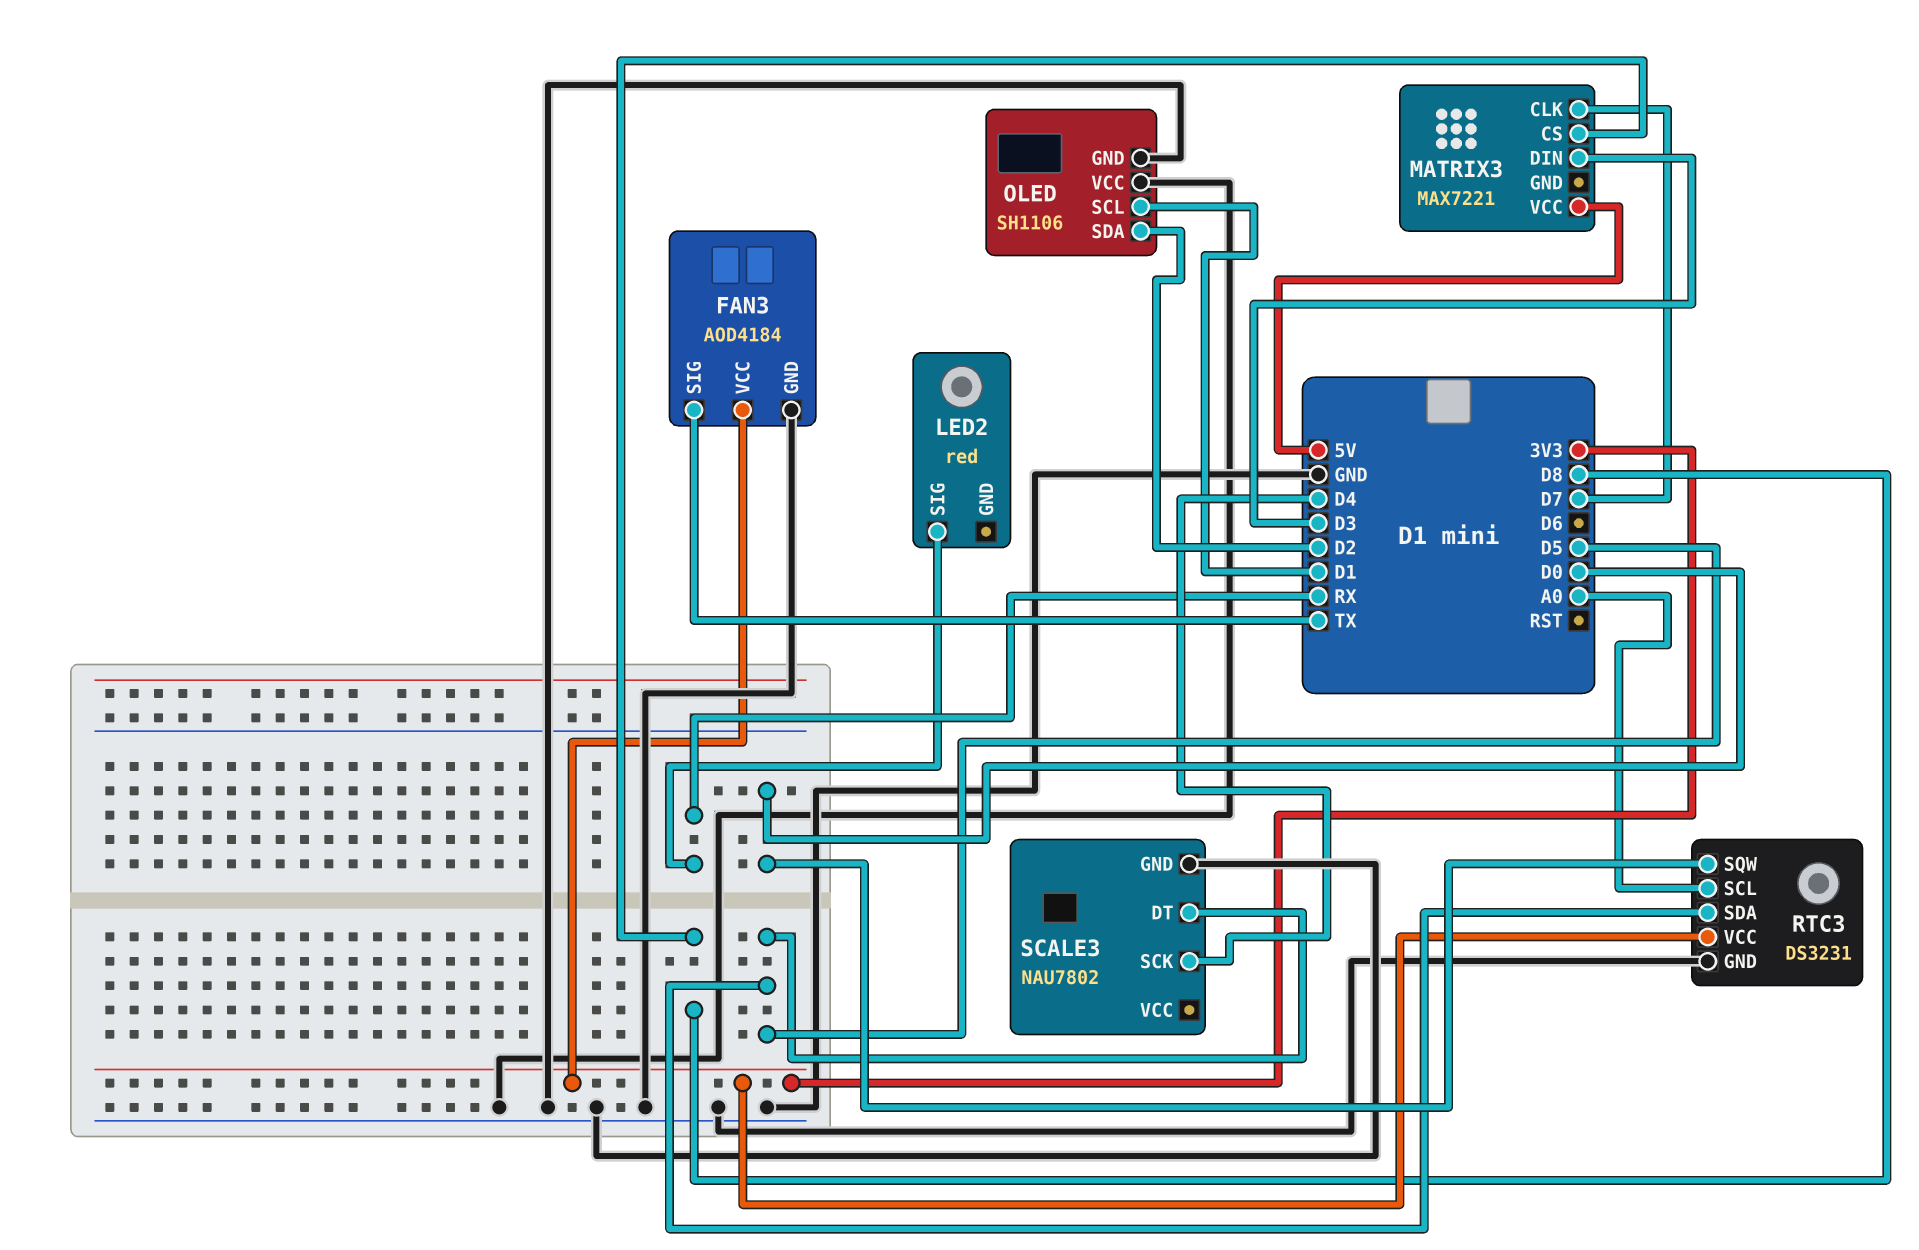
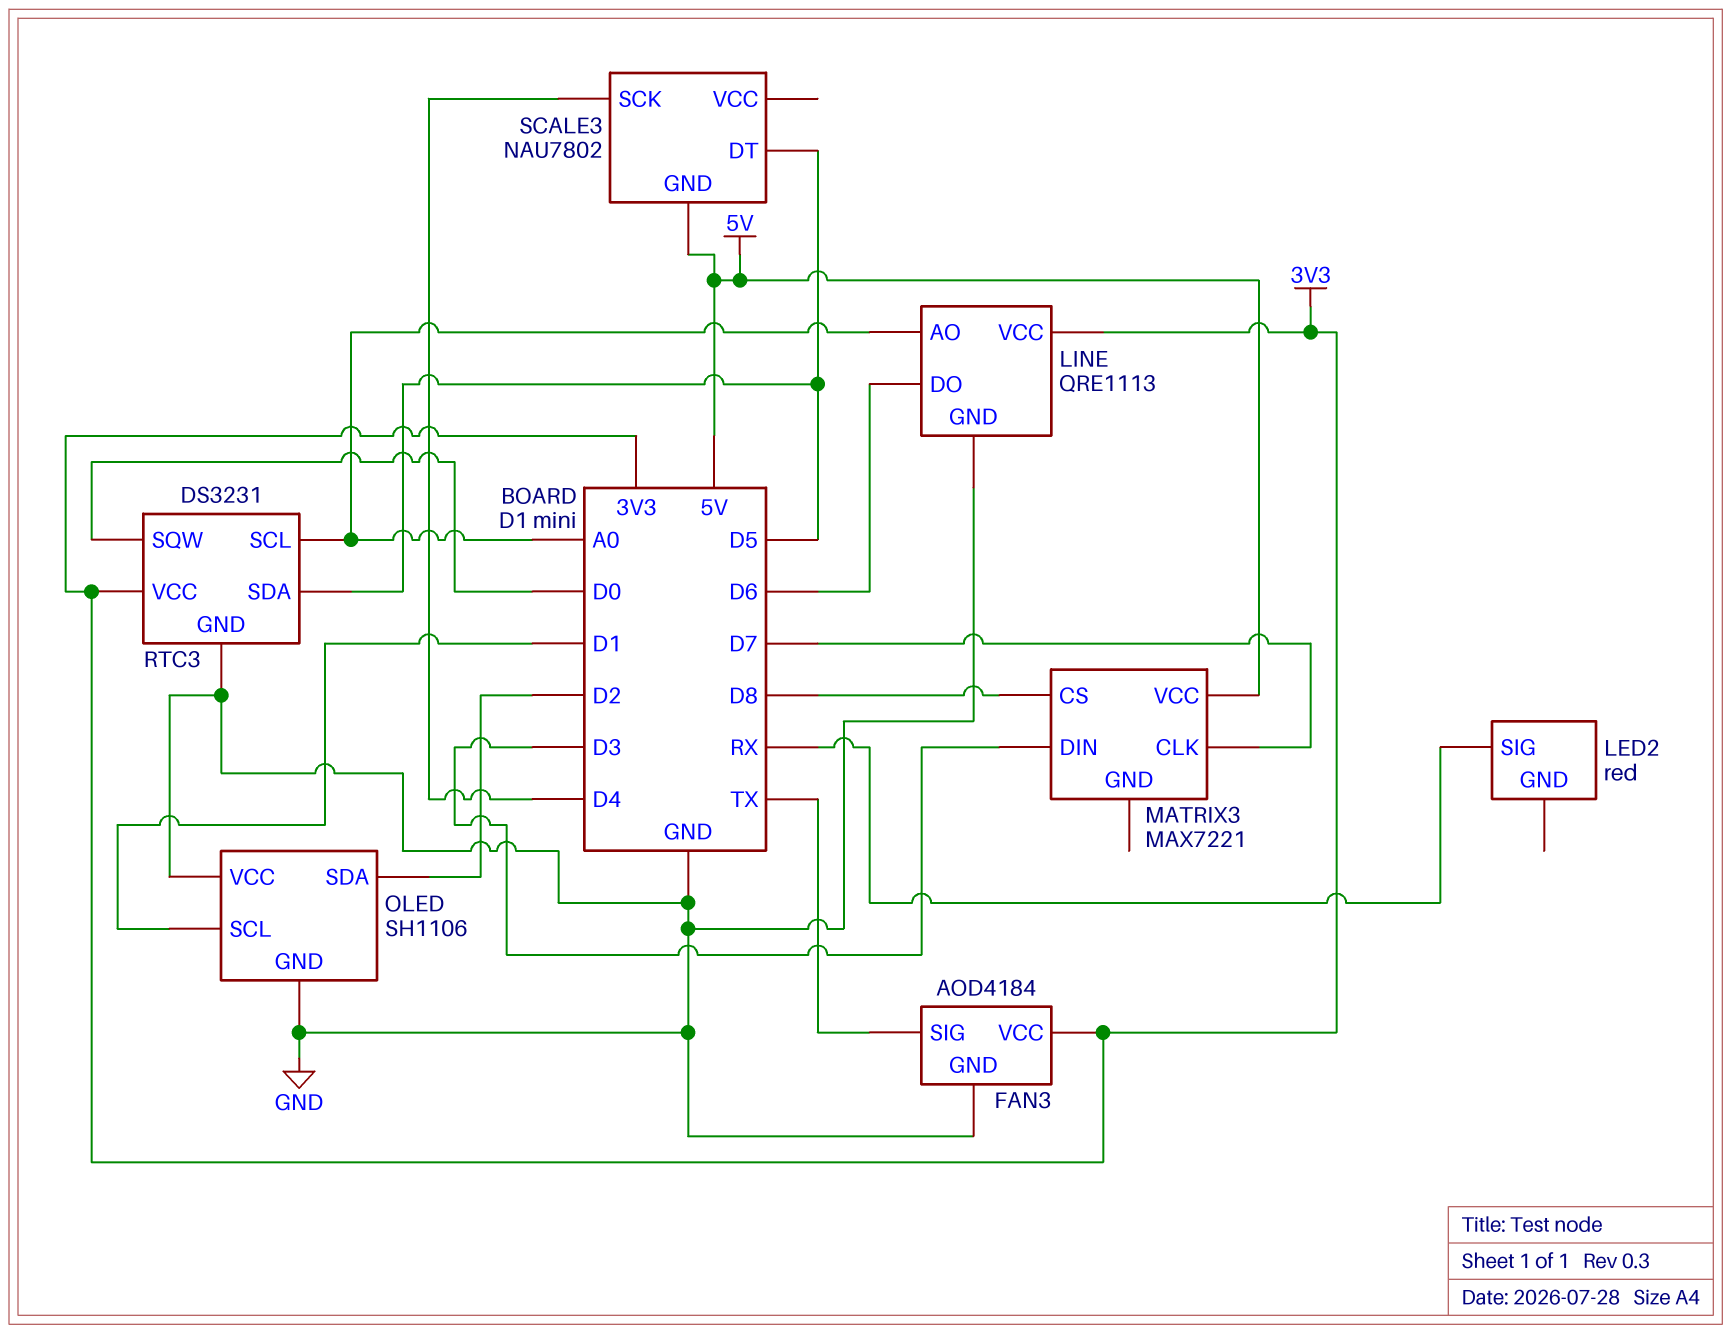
LINE: none -> QRE1113
LINE pin AO: none -> A0
LINE pin DO: none -> D6
LINE pin GND: none -> GND
LINE pin VCC: none -> 3V3
SCALE3 pin GND: GND -> 5V

